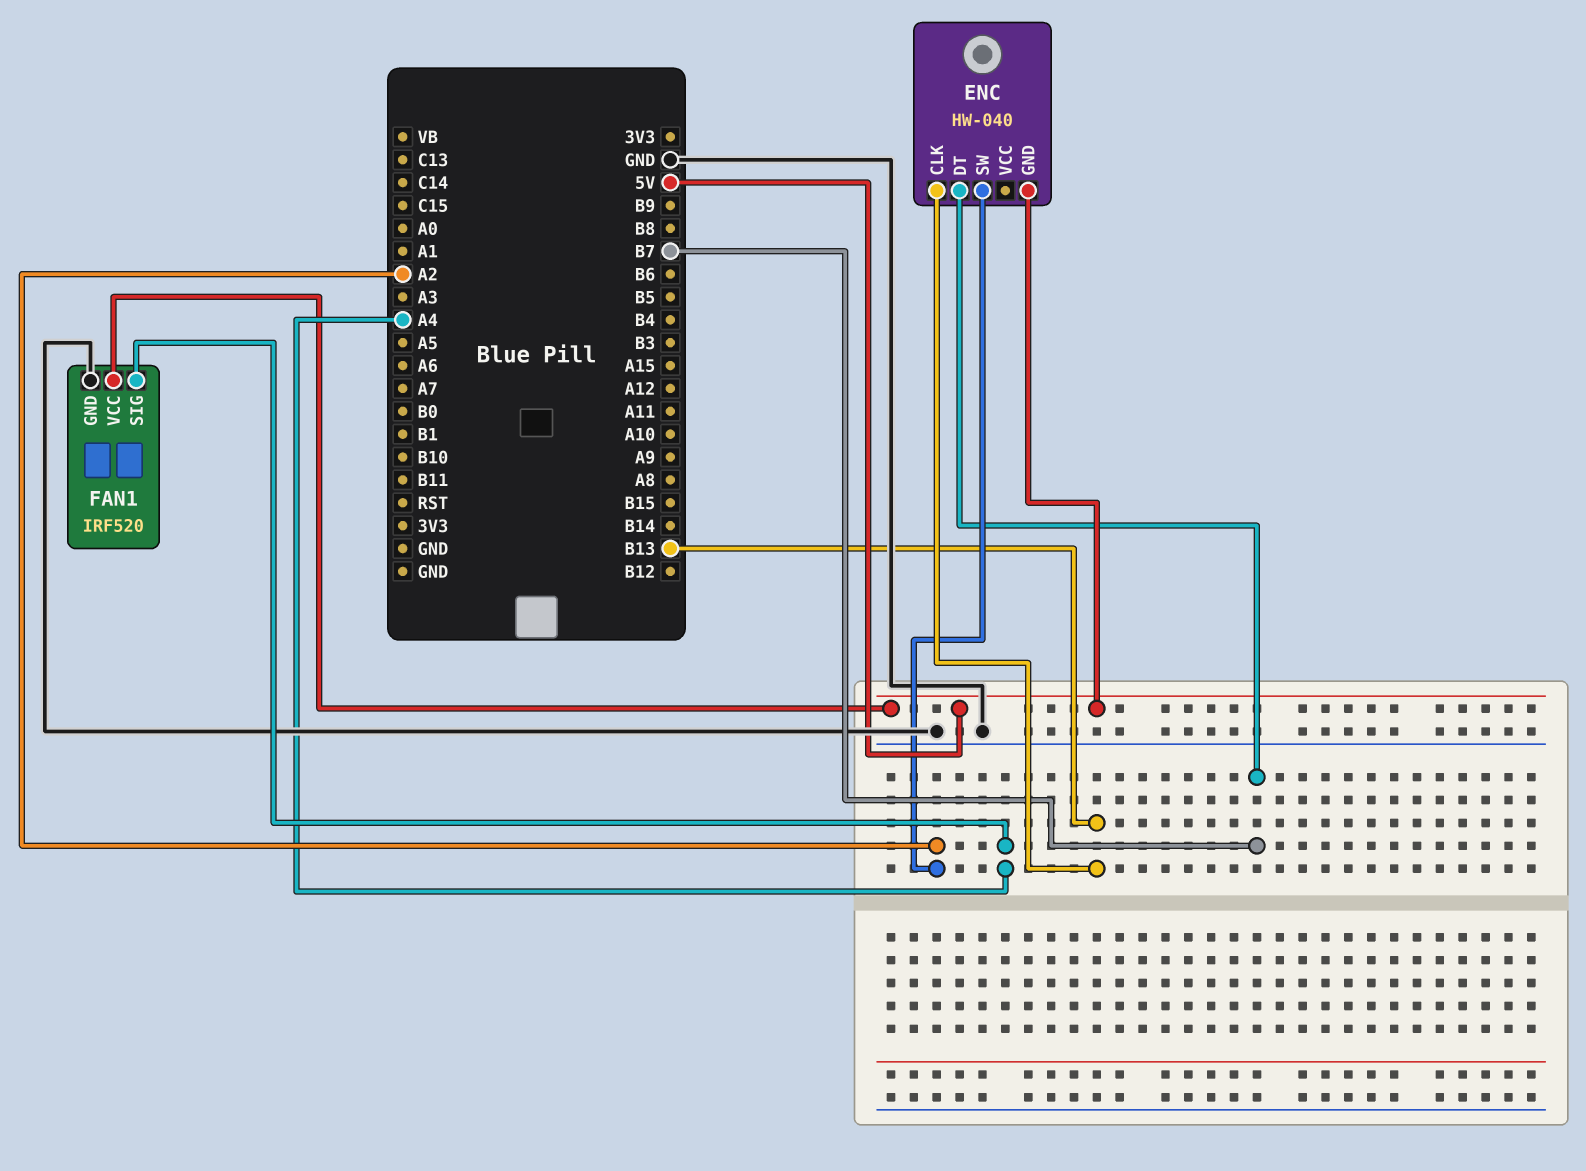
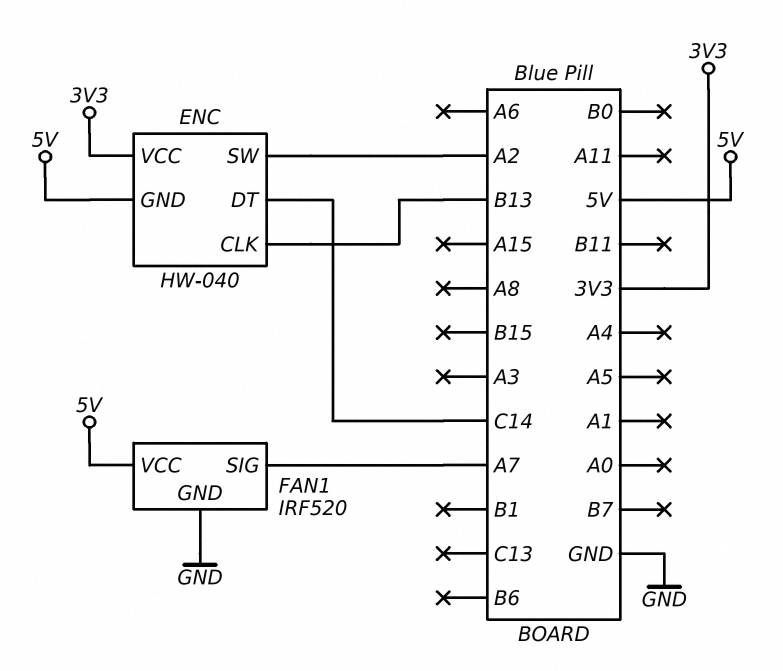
ENC pin DT: B7 -> C14
ENC pin VCC: none -> 3V3
FAN1 pin SIG: A4 -> A7

